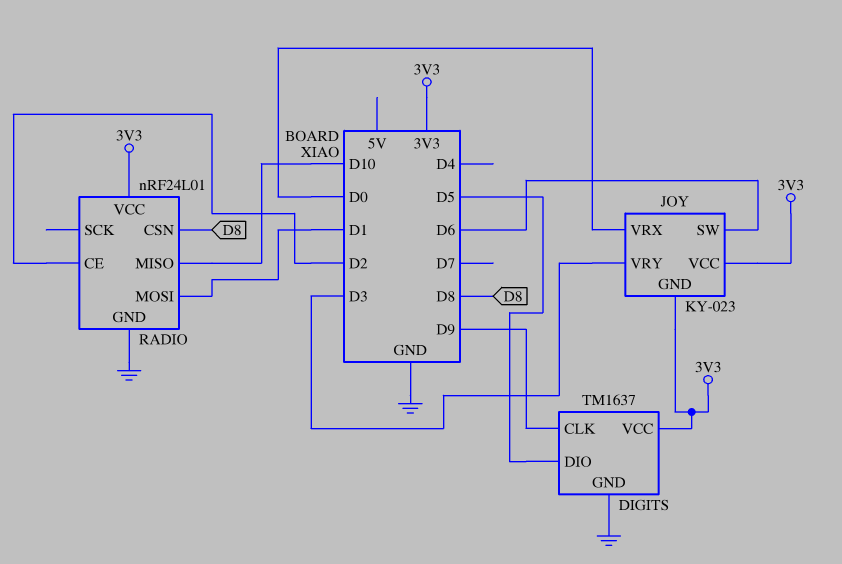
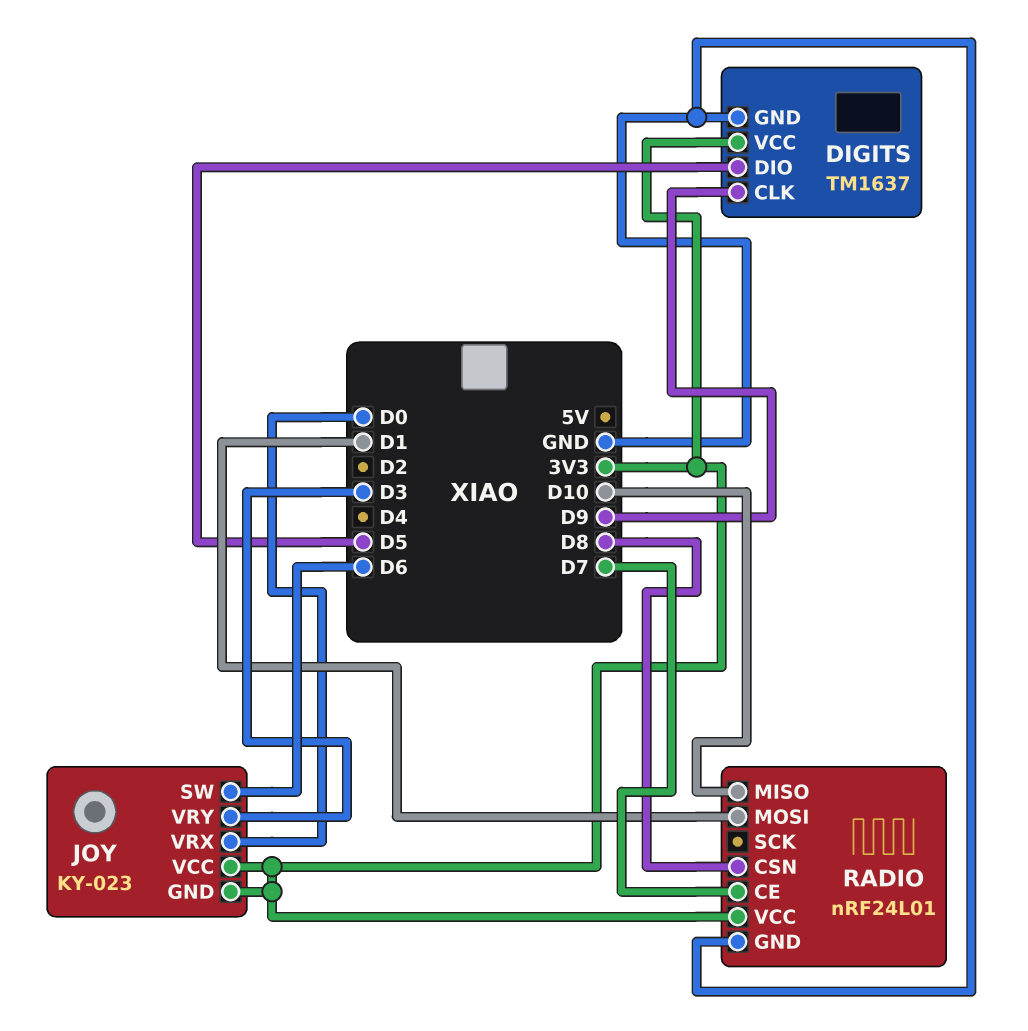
RADIO pin CE: D2 -> D7

